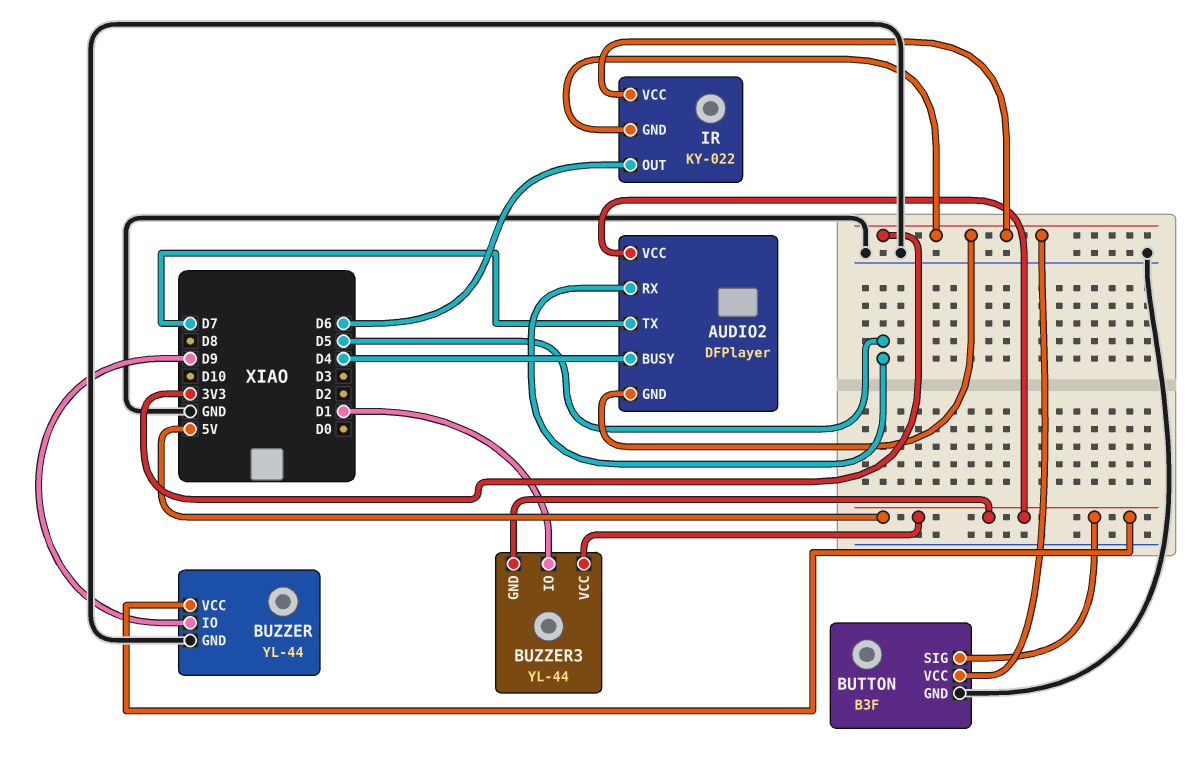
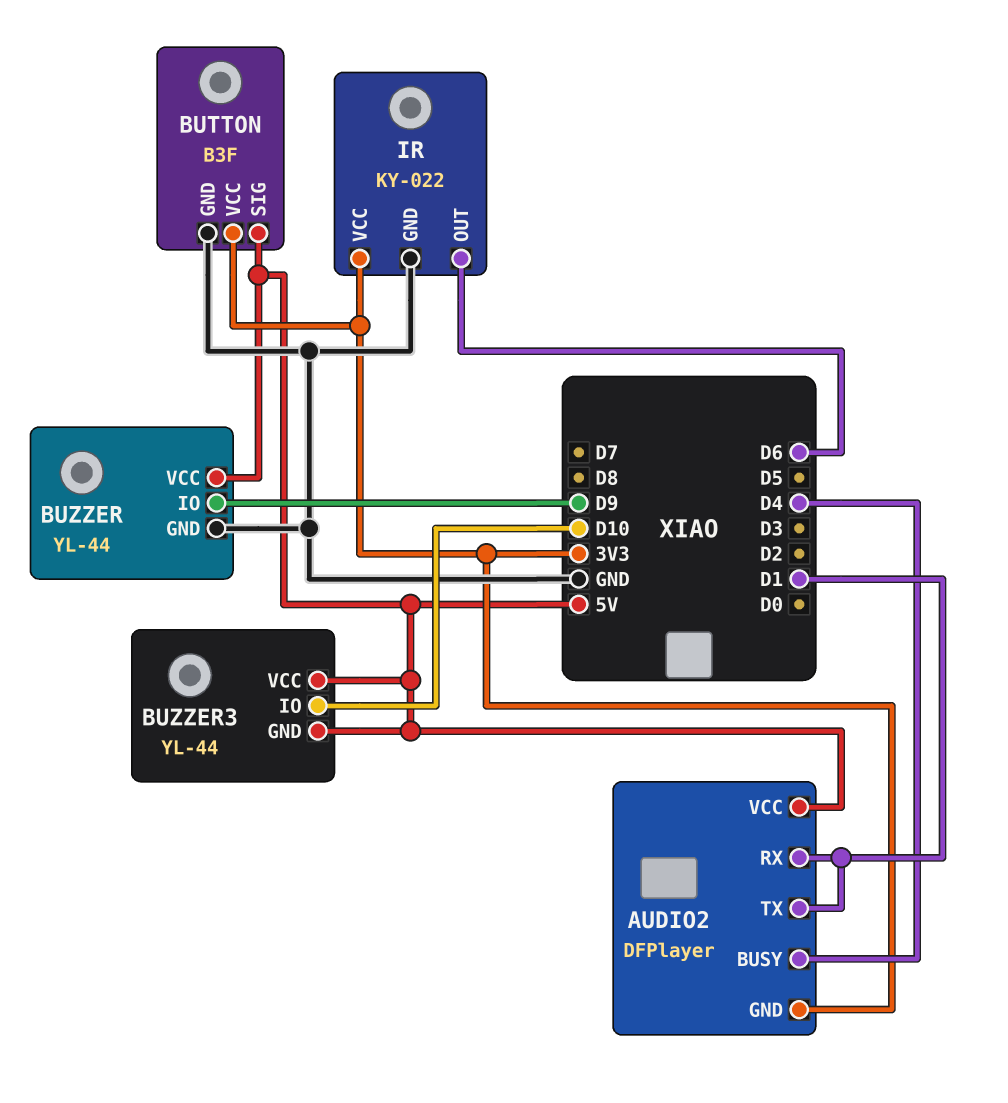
AUDIO2 pin RX: D5 -> D1
AUDIO2 pin TX: D7 -> D1
BUZZER3 pin IO: D1 -> D10
IR pin GND: 3V3 -> GND

